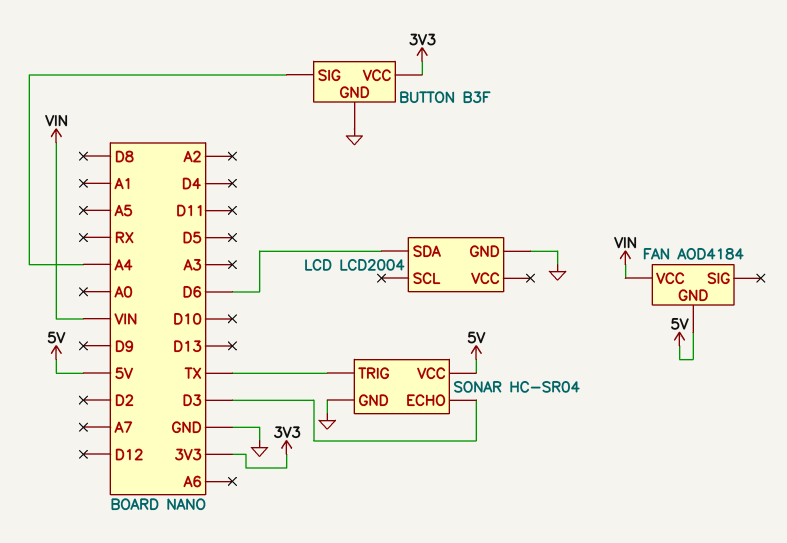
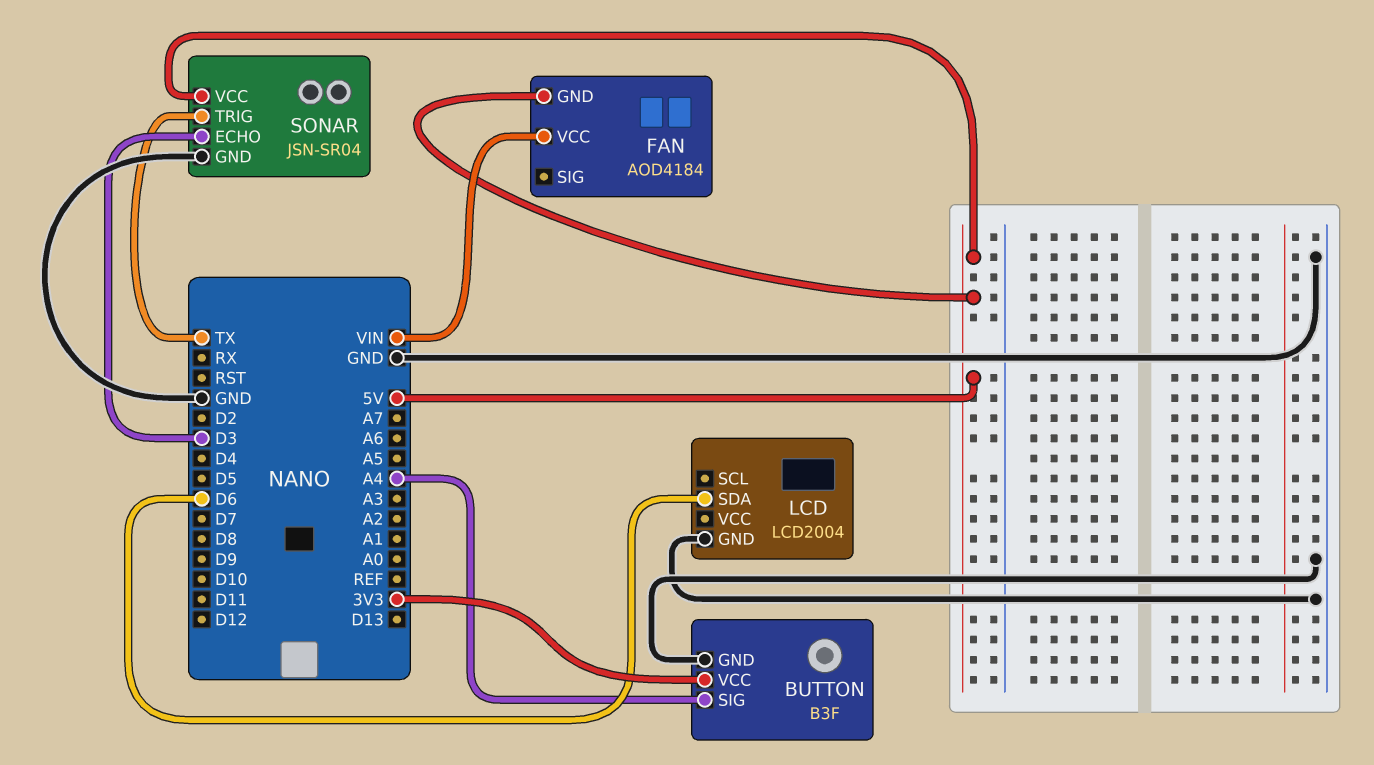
SONAR: HC-SR04 -> JSN-SR04

